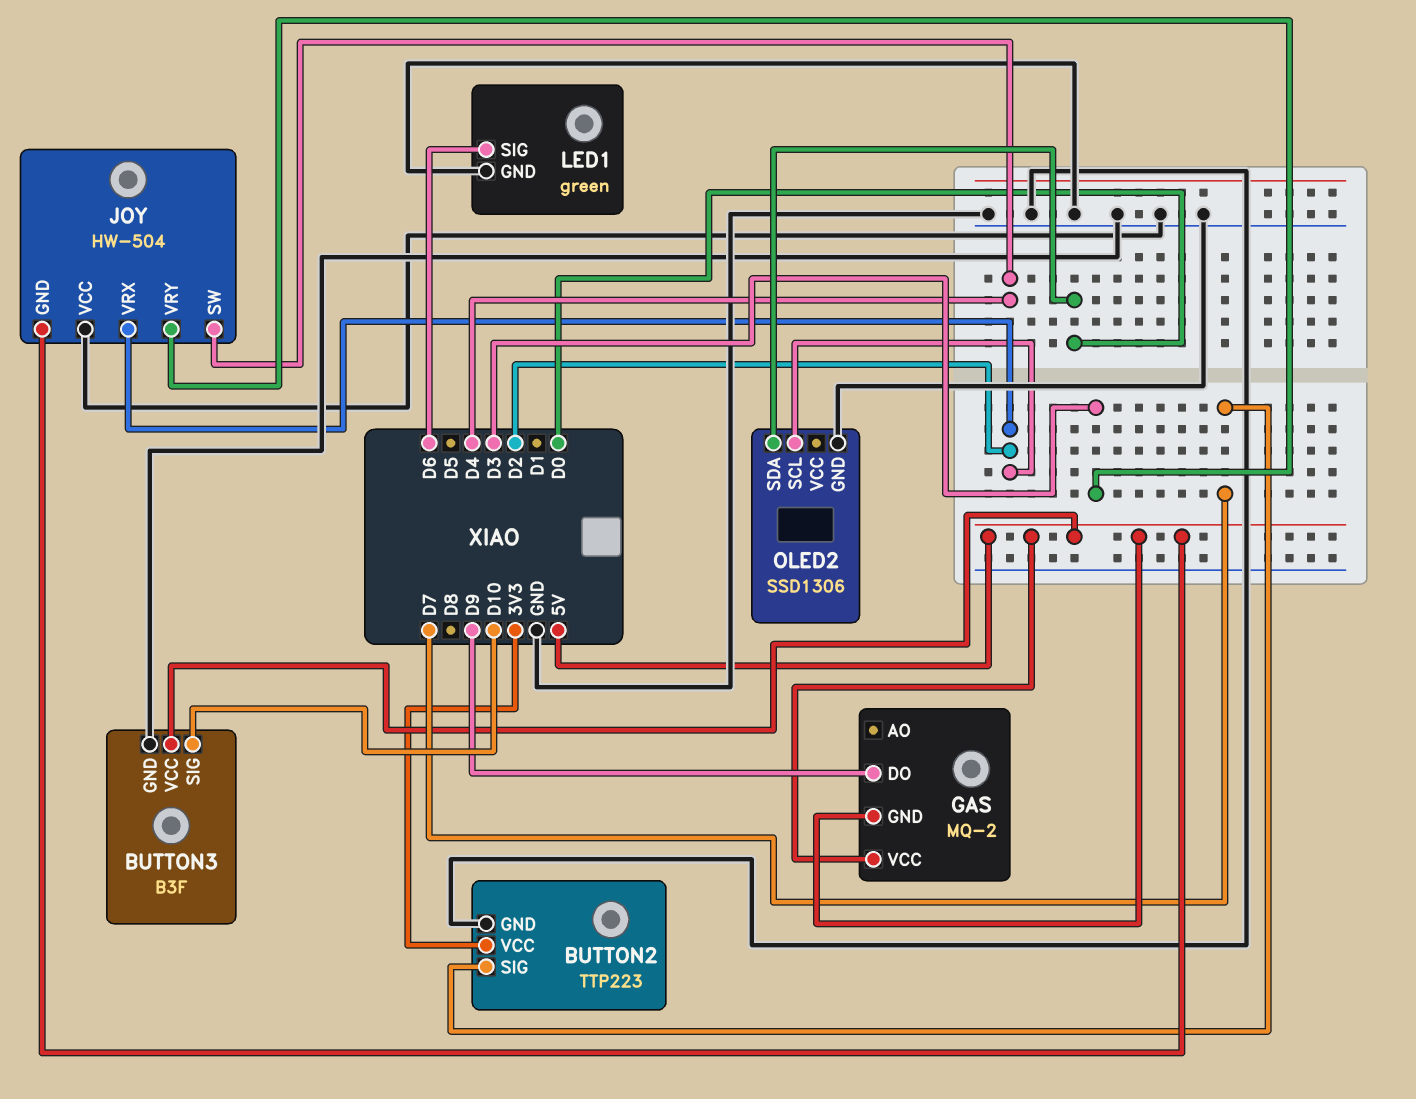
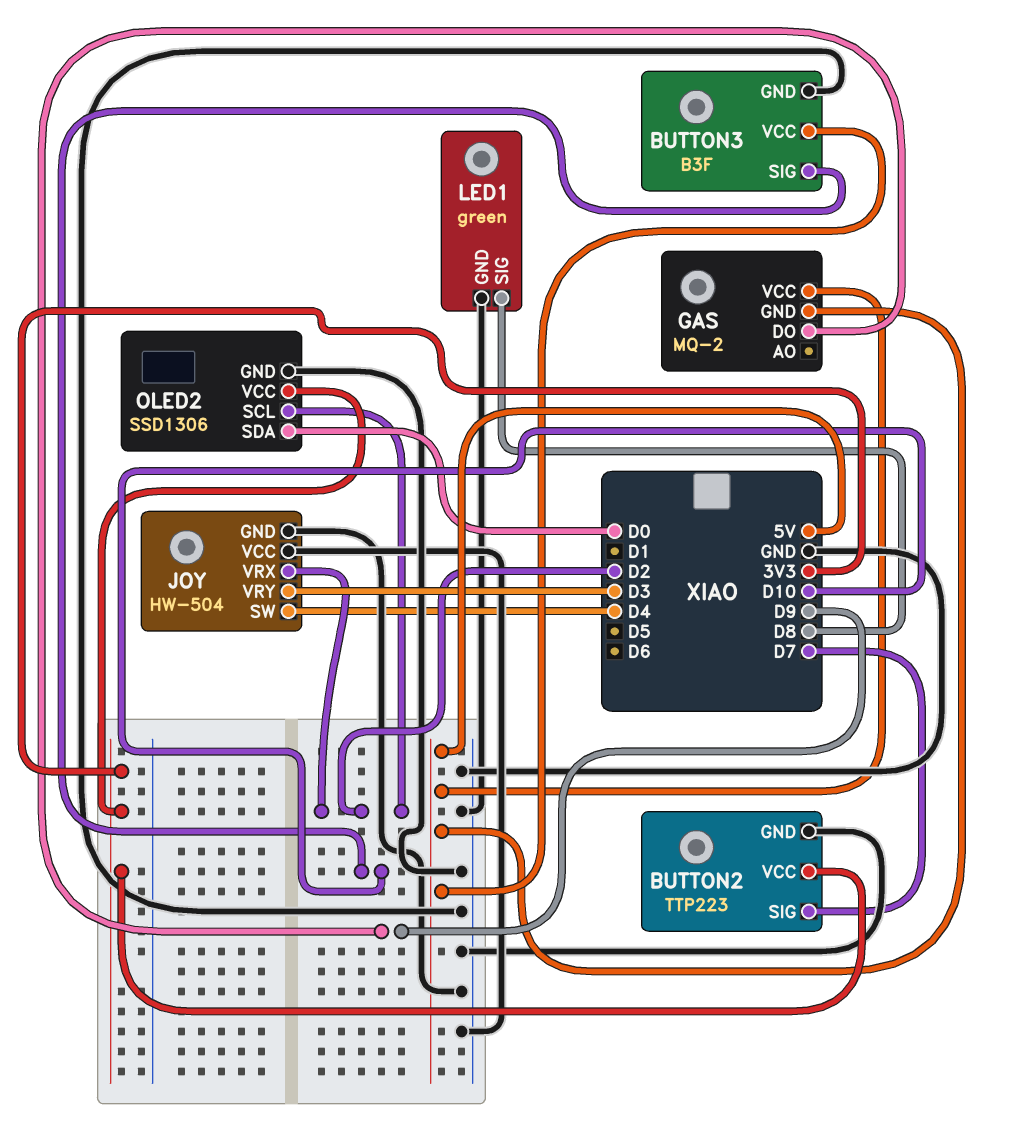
JOY pin GND: 5V -> GND
LED1 pin SIG: D6 -> D8
OLED2 pin VCC: none -> 3V3

